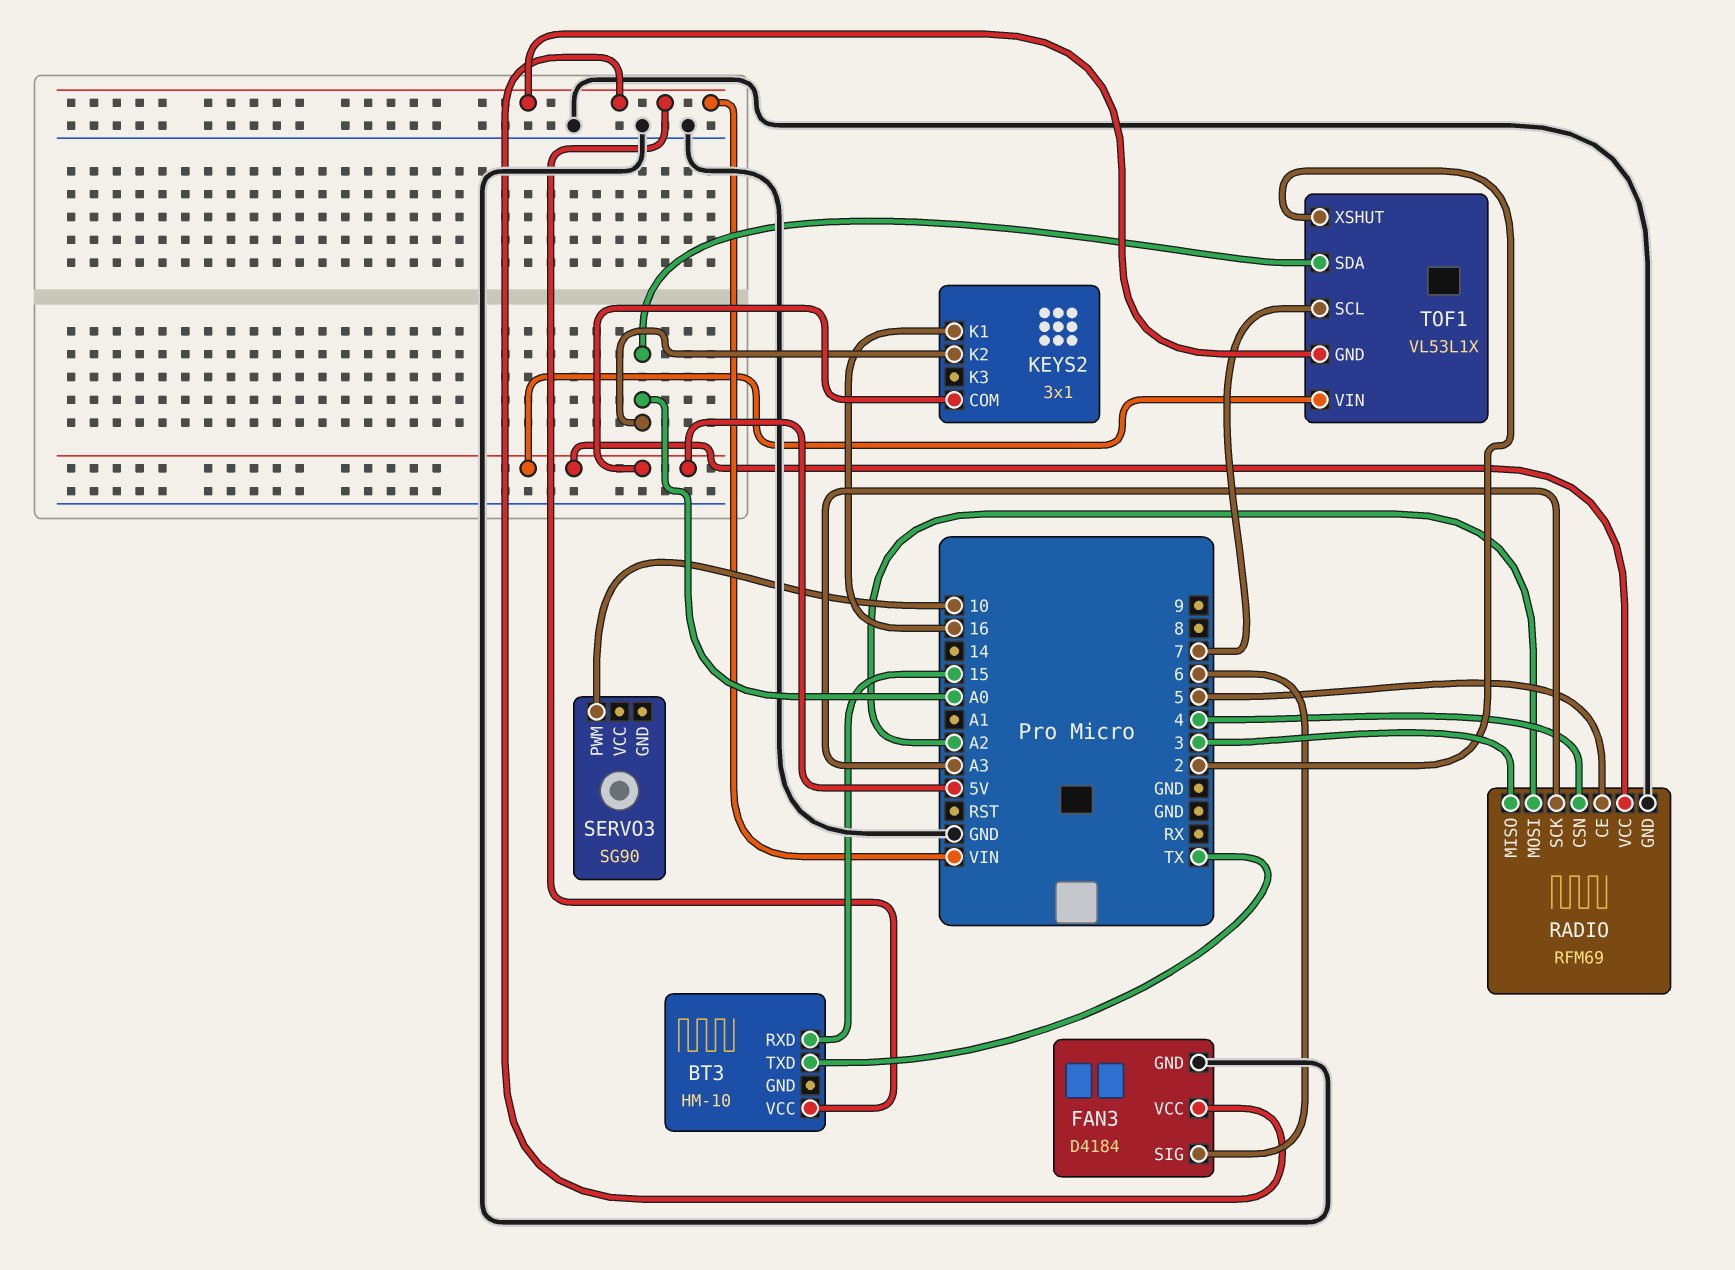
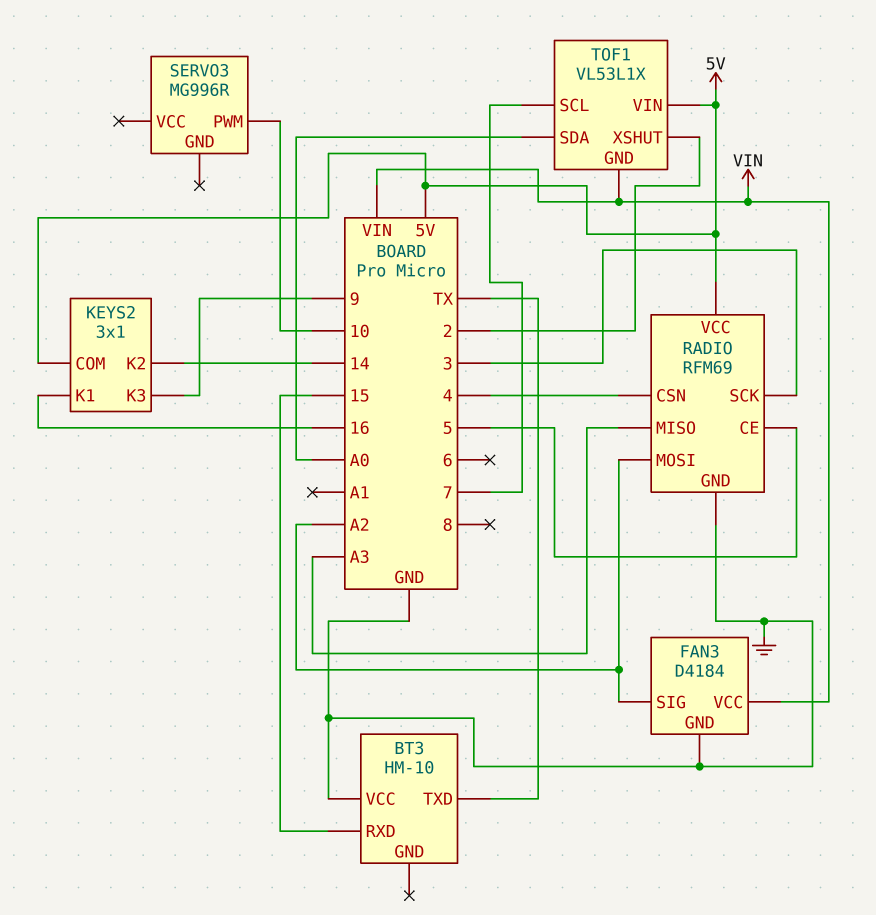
BT3 pin VCC: VIN -> GND
FAN3 pin SIG: 6 -> A2
KEYS2 pin K2: A0 -> 14
KEYS2 pin K3: none -> 9
RADIO pin MISO: 3 -> A3
RADIO pin SCK: A3 -> 3
SERVO3: SG90 -> MG996R

